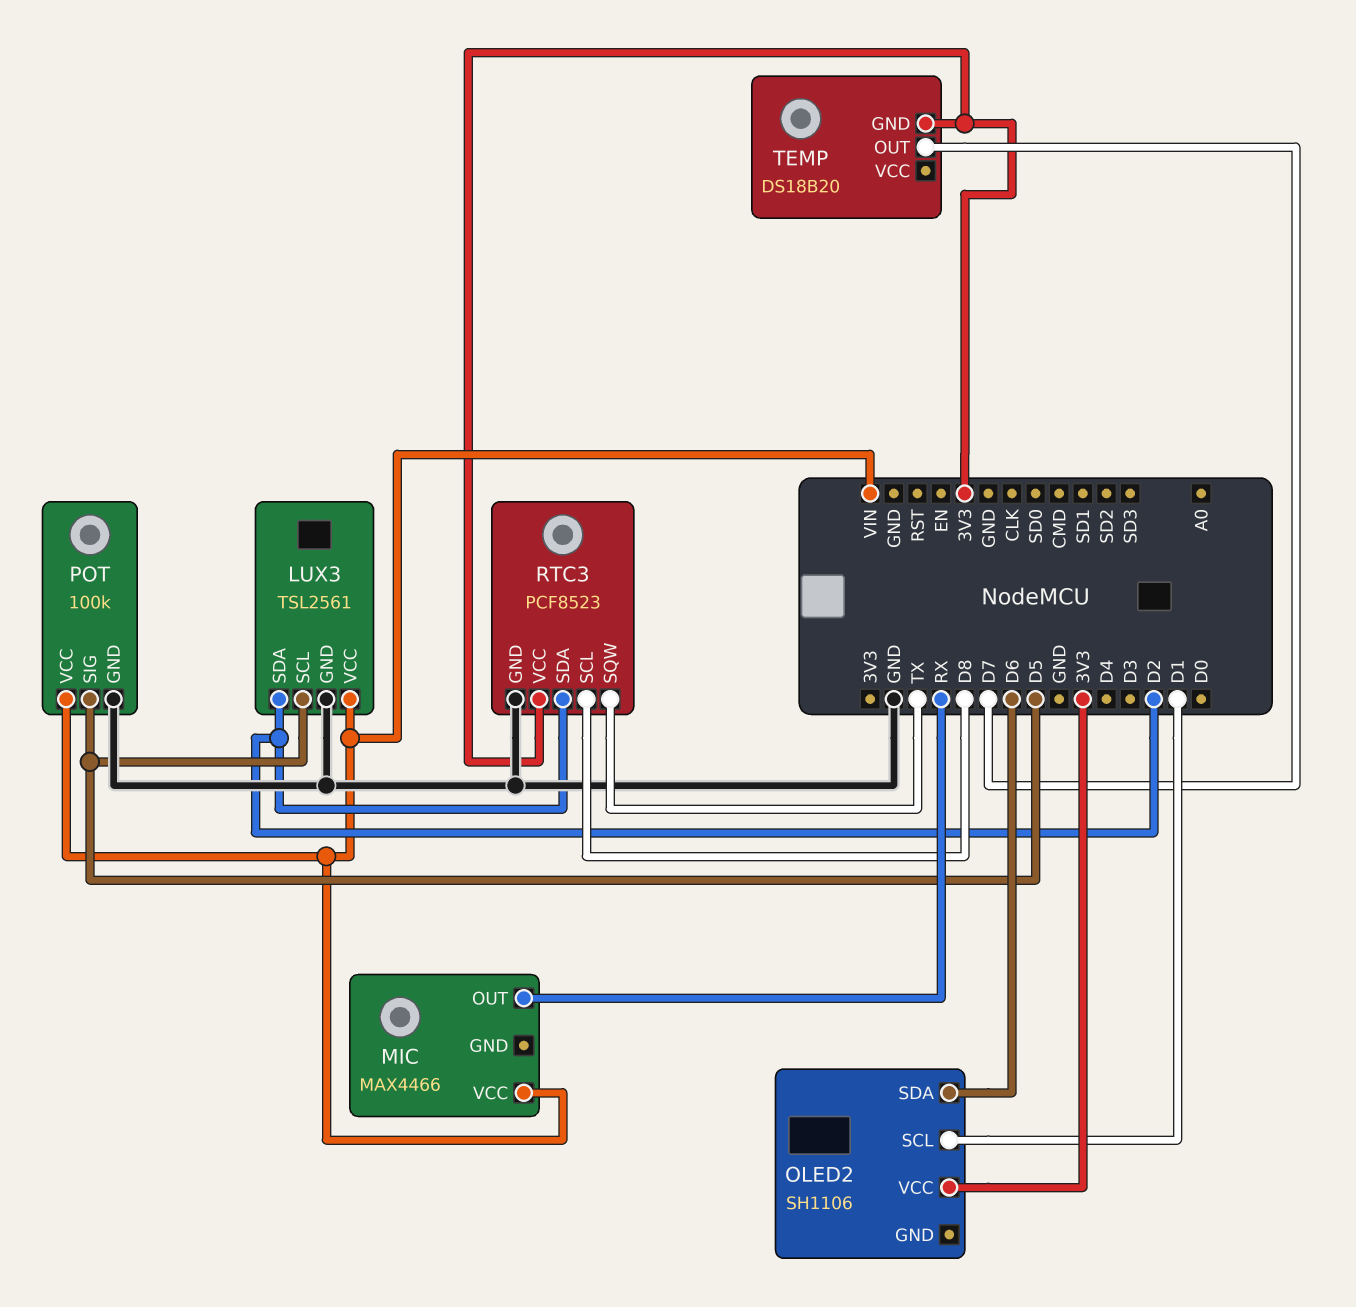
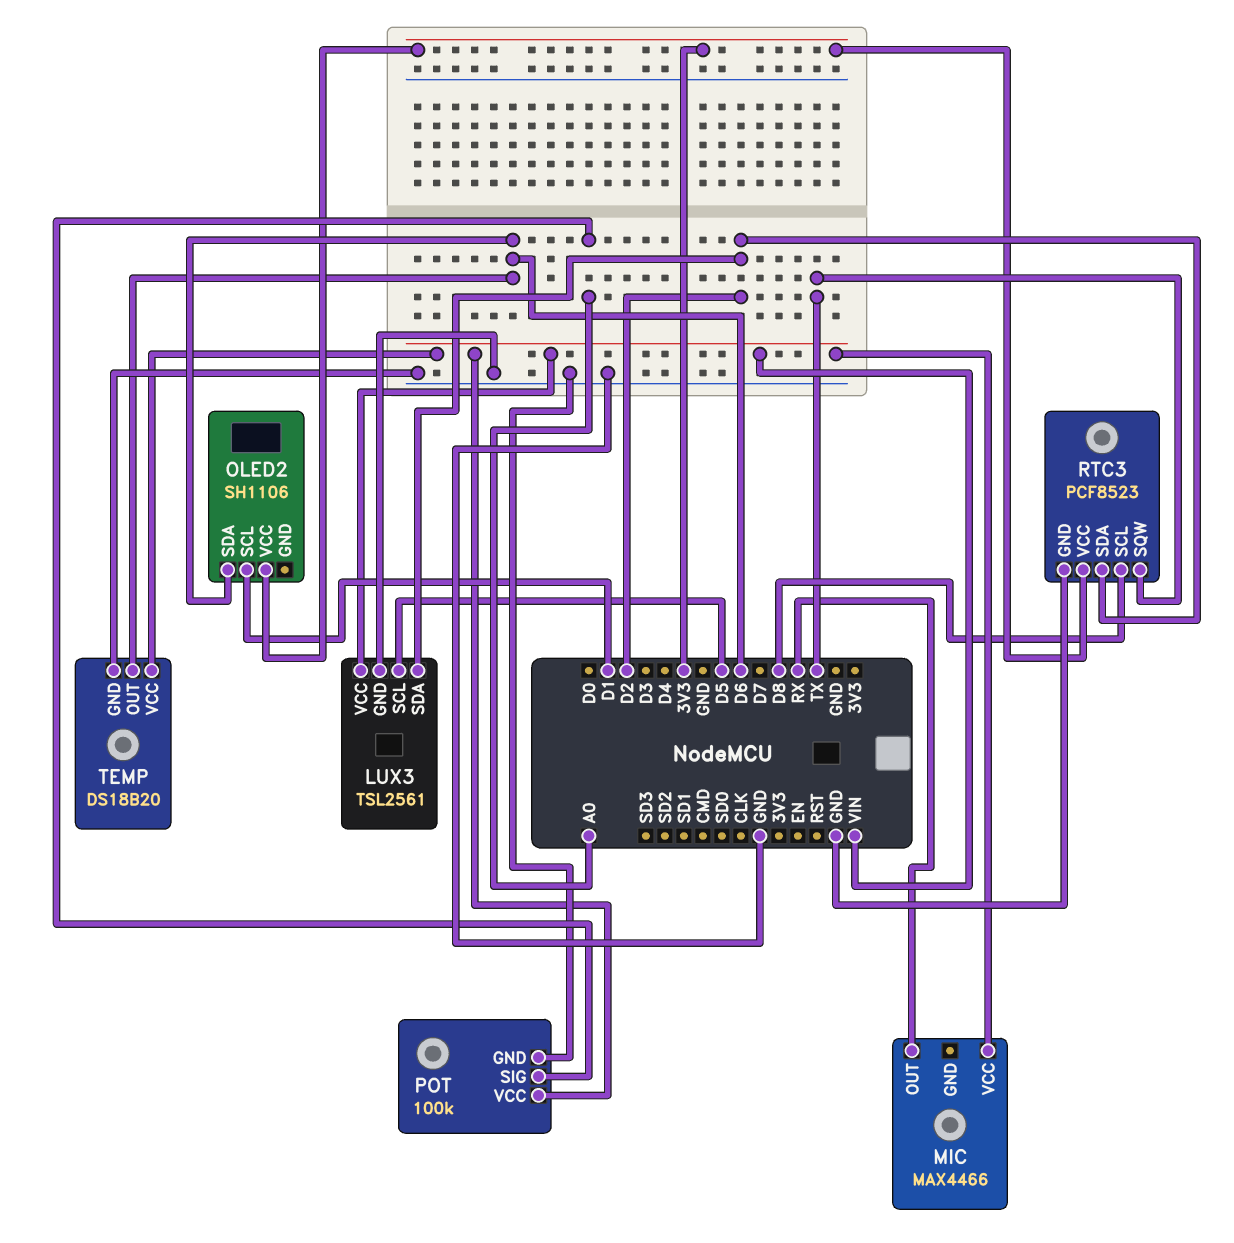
POT pin SIG: D5 -> A0
TEMP pin GND: 3V3 -> GND
TEMP pin OUT: D7 -> D6
TEMP pin VCC: none -> VIN

